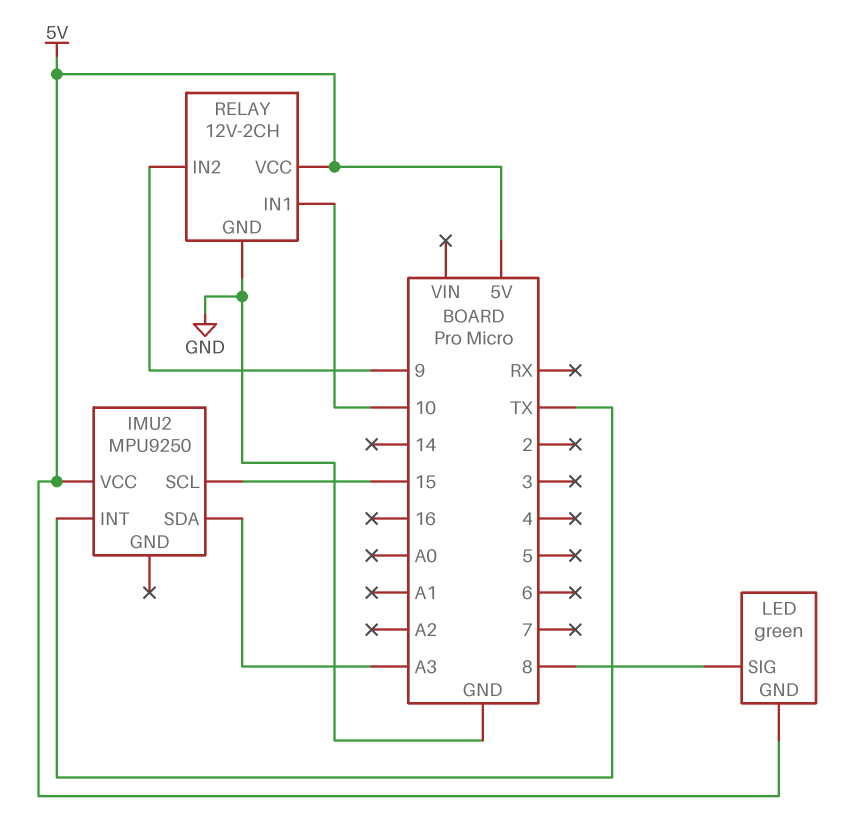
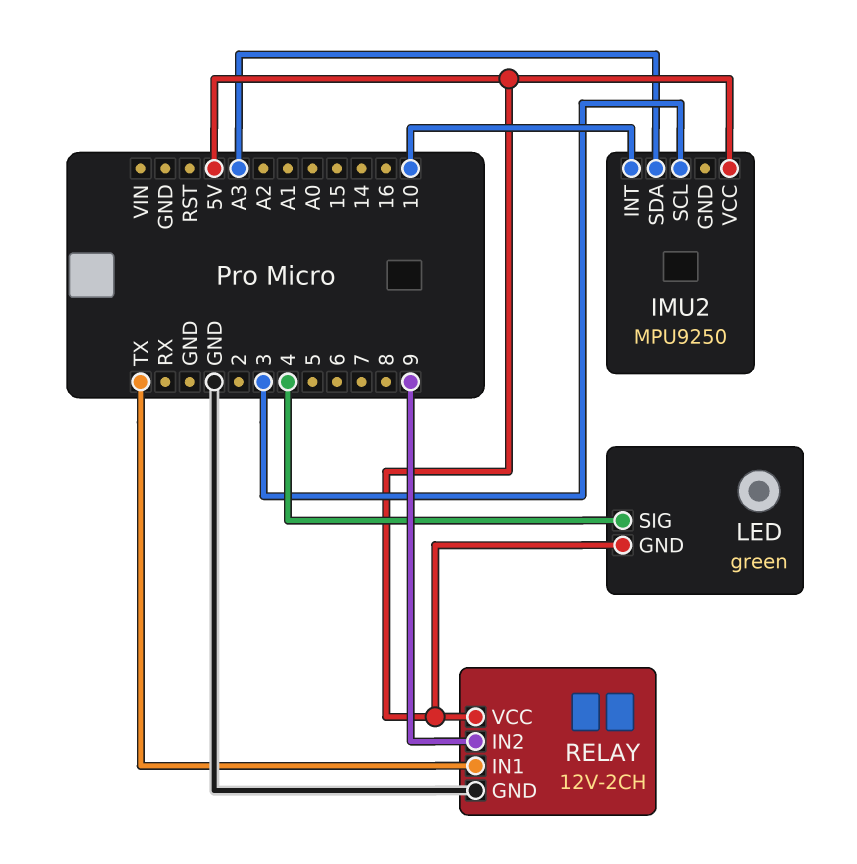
IMU2 pin INT: TX -> 10
IMU2 pin SCL: 15 -> 3
LED pin SIG: 8 -> 4
RELAY pin IN1: 10 -> TX

